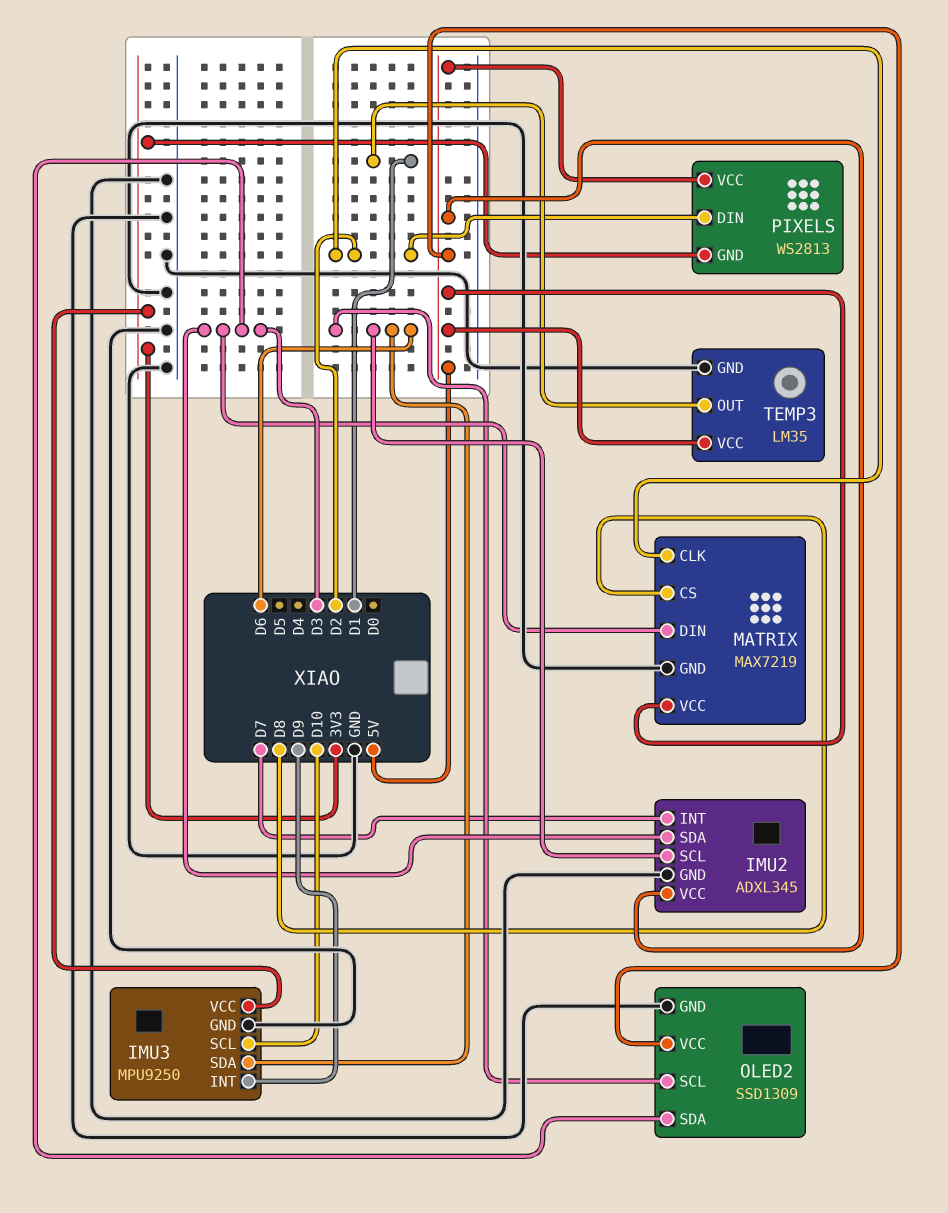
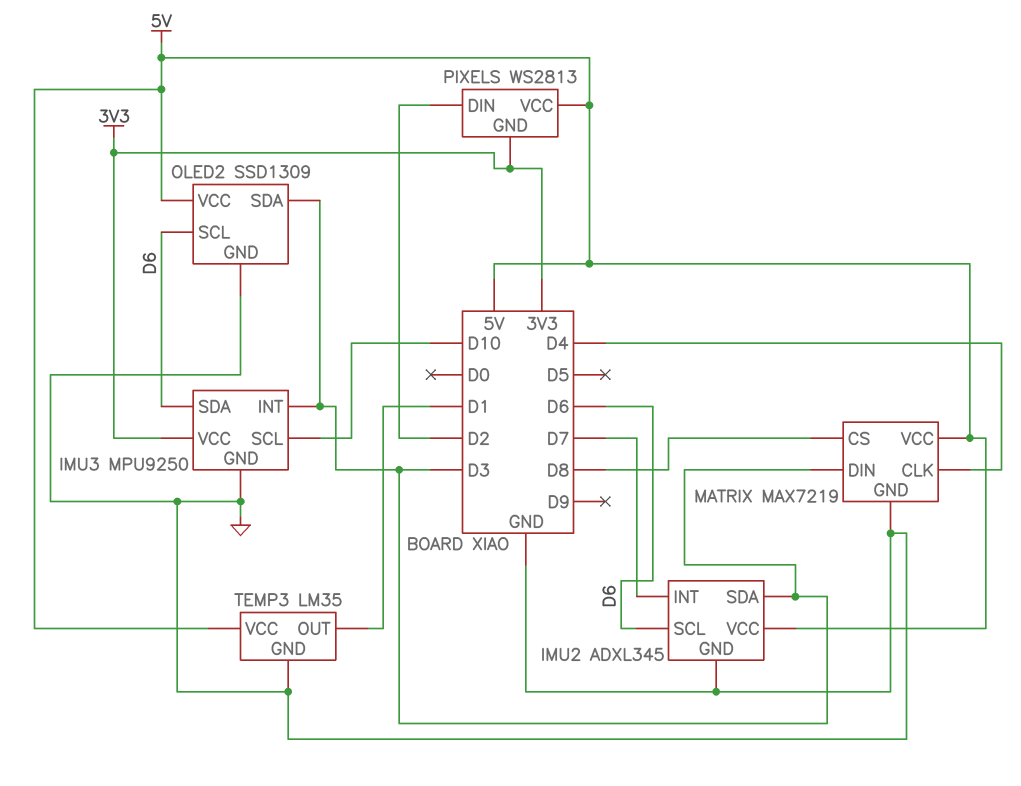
IMU3 pin INT: D9 -> D3
MATRIX pin CLK: D2 -> D4

